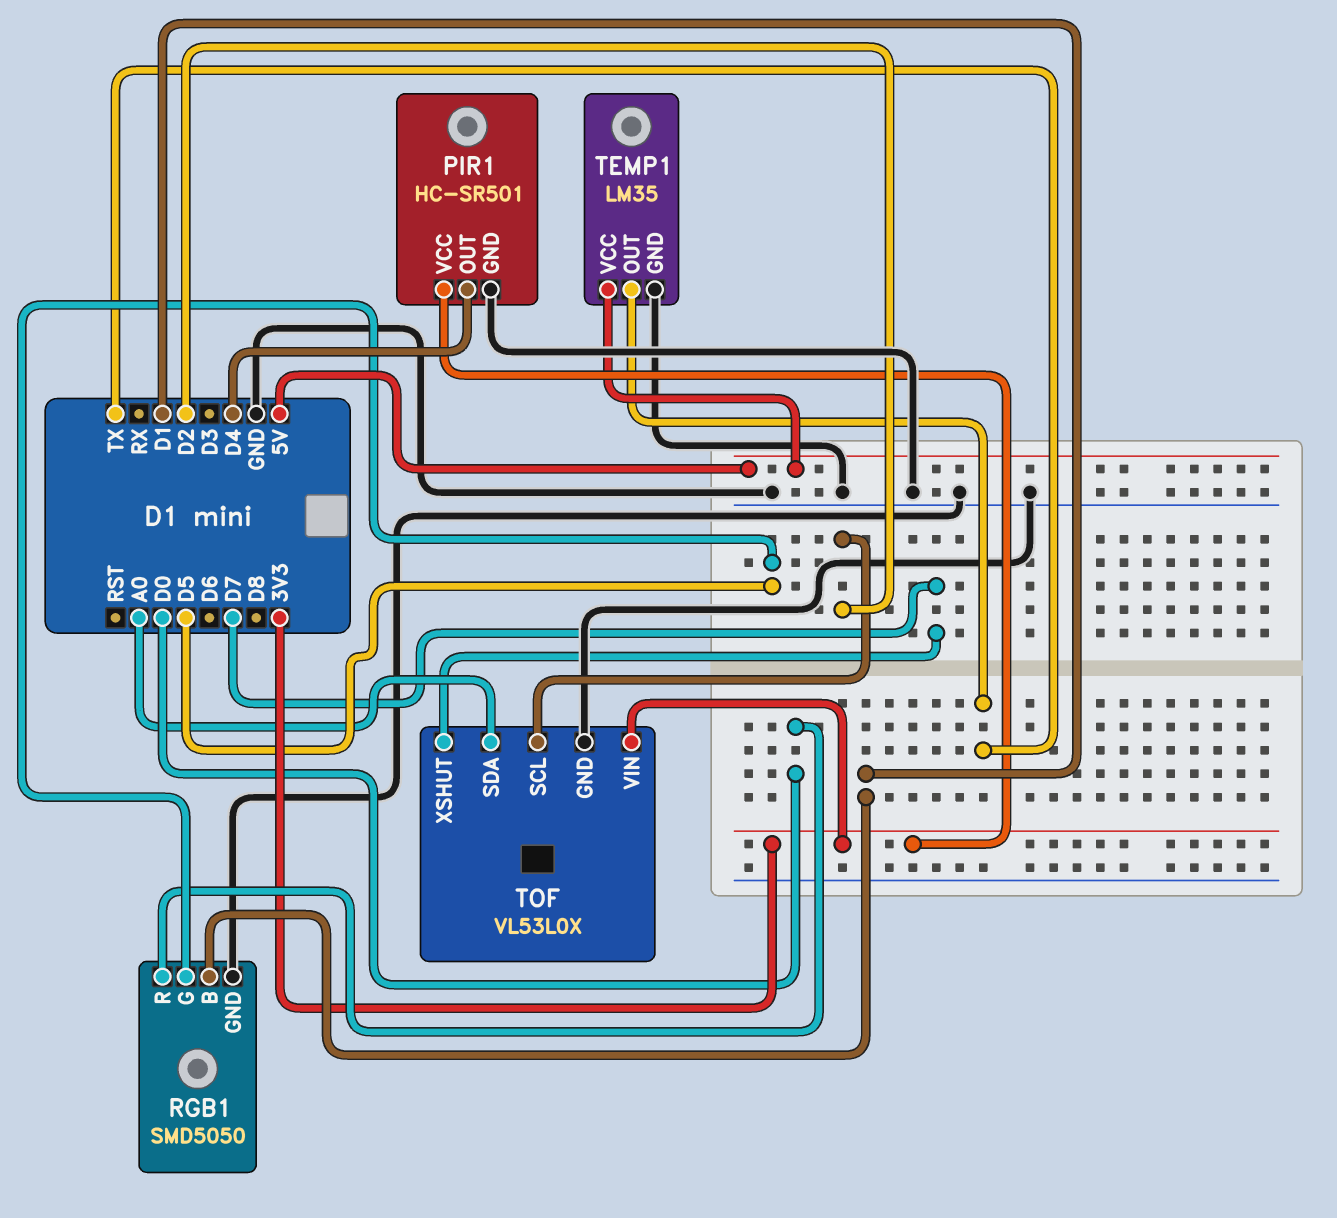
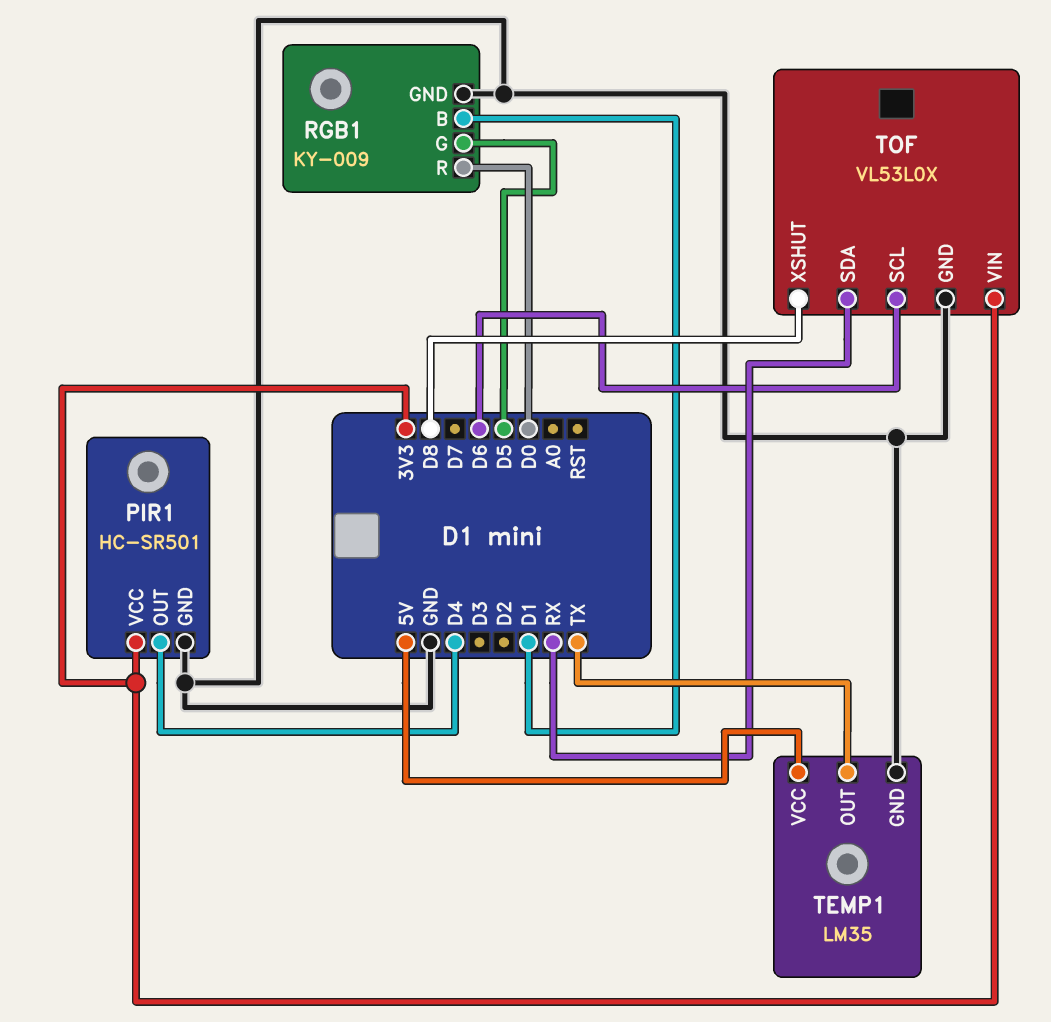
RGB1: SMD5050 -> KY-009
TOF pin SCL: D2 -> D6
TOF pin SDA: A0 -> RX
TOF pin XSHUT: D7 -> D8

